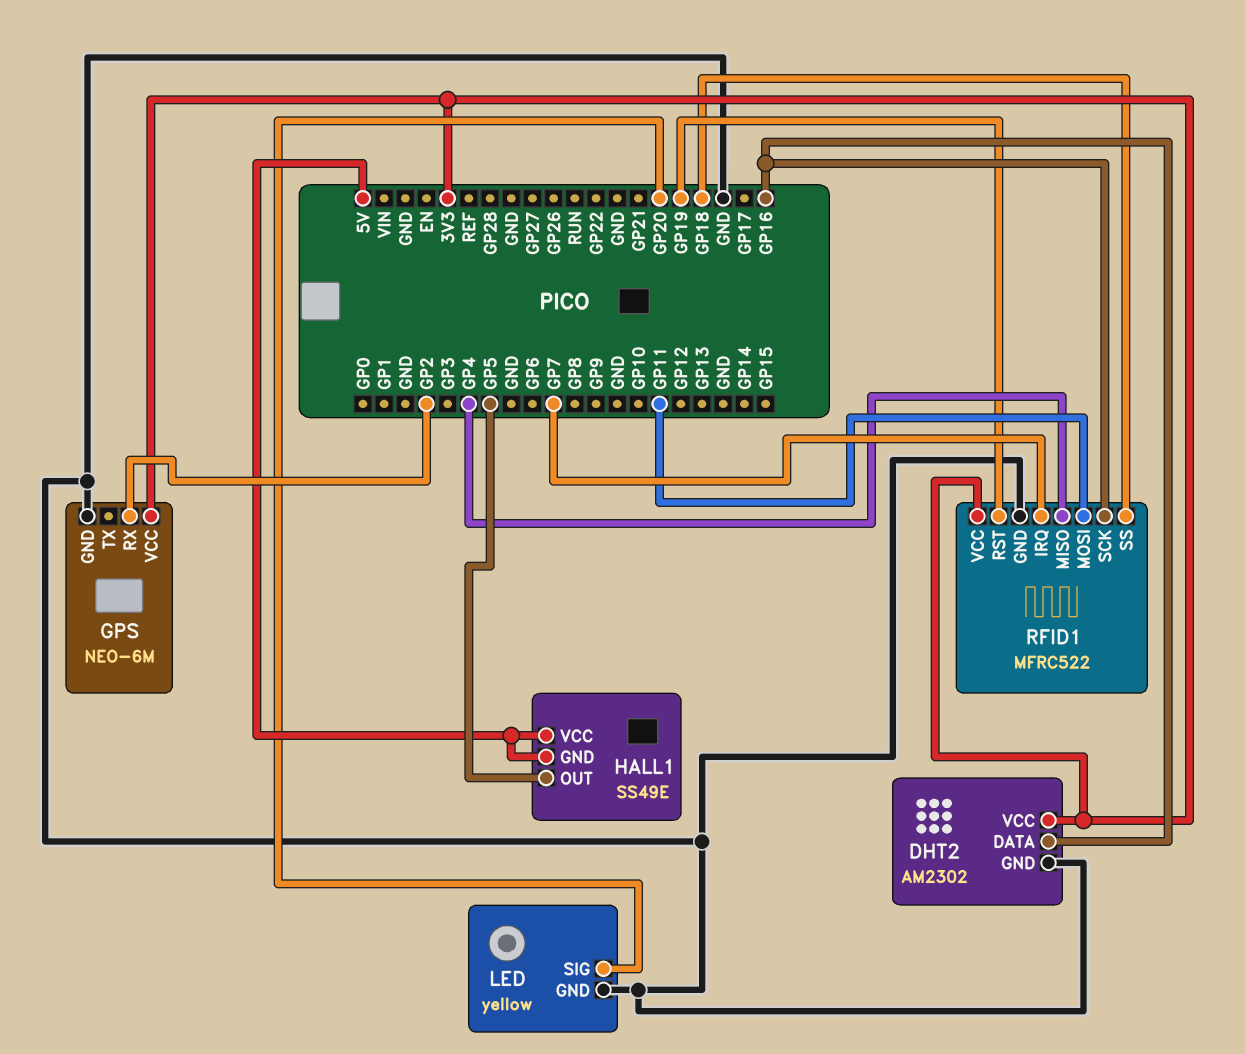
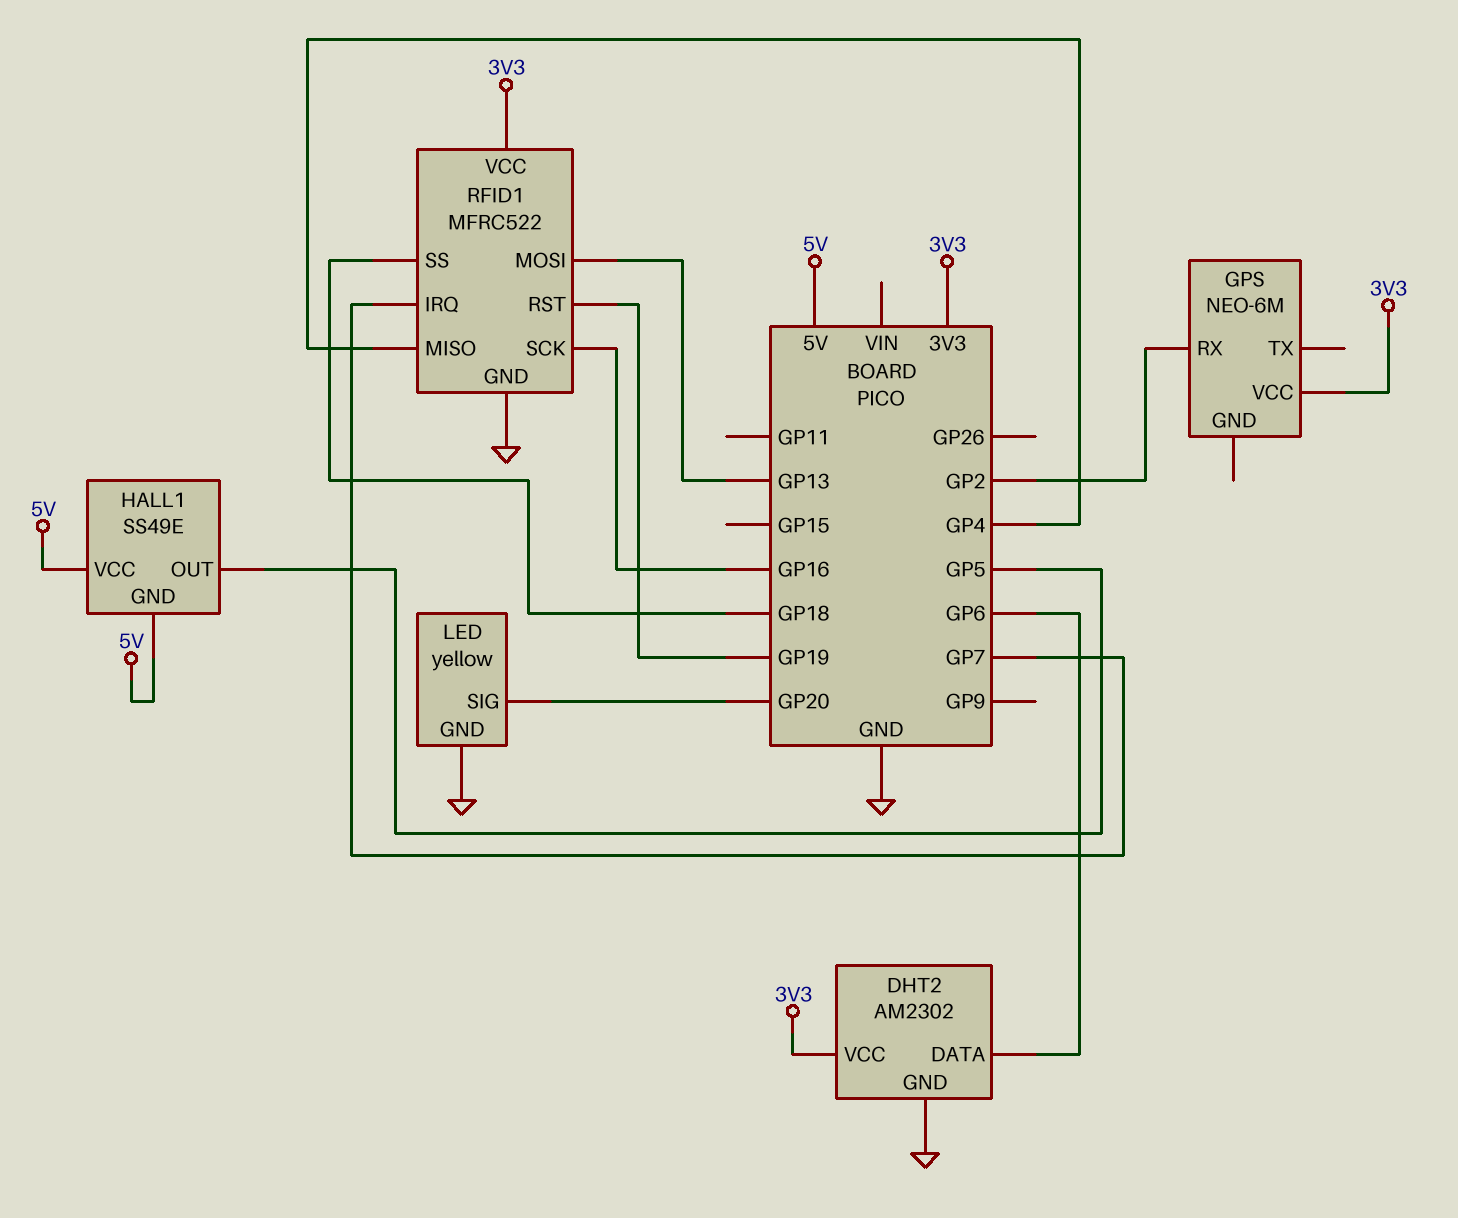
DHT2 pin DATA: GP16 -> GP6
GPS pin GND: GND -> none
RFID1 pin MOSI: GP11 -> GP13

